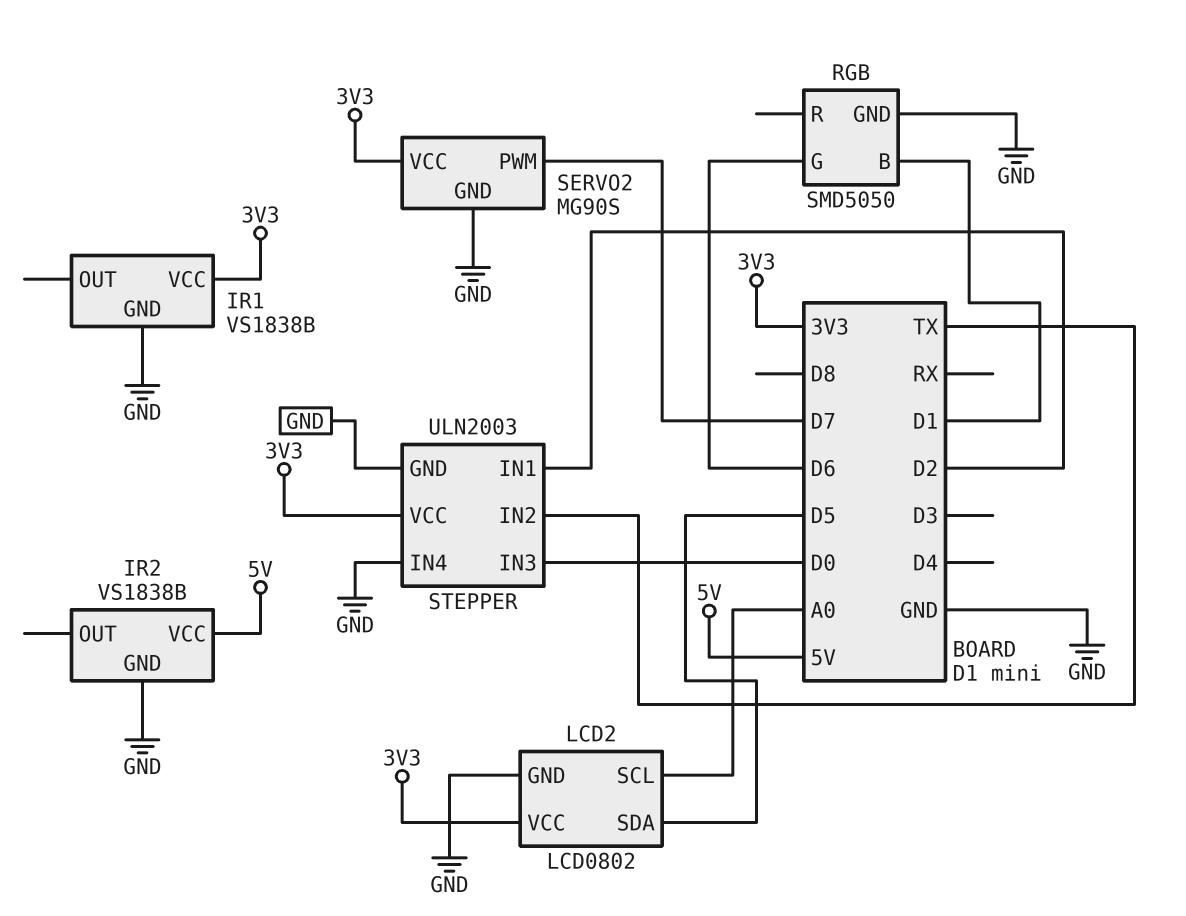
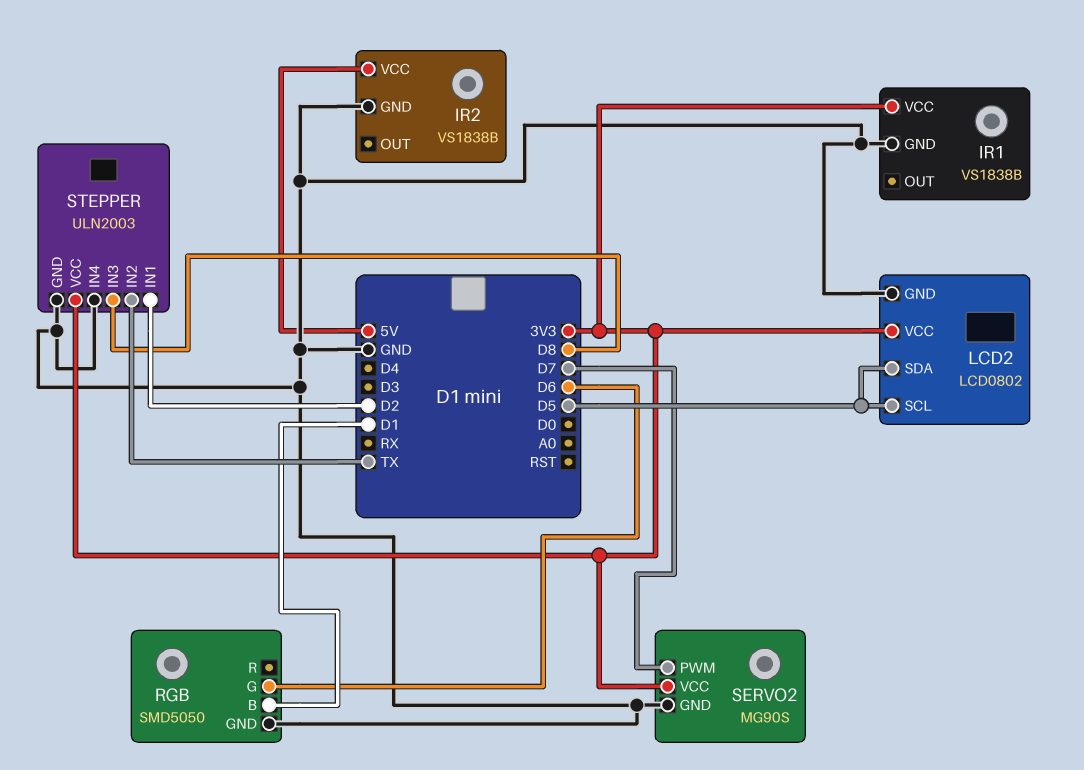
LCD2 pin SCL: A0 -> D5
STEPPER pin IN3: D0 -> D8

